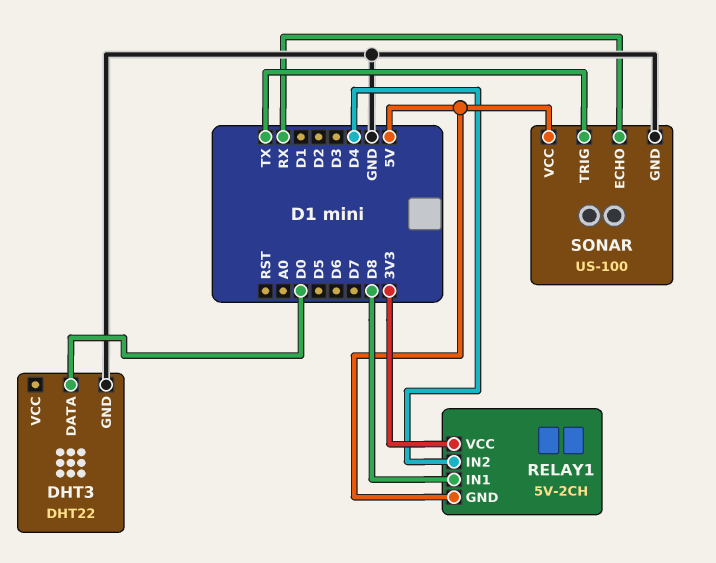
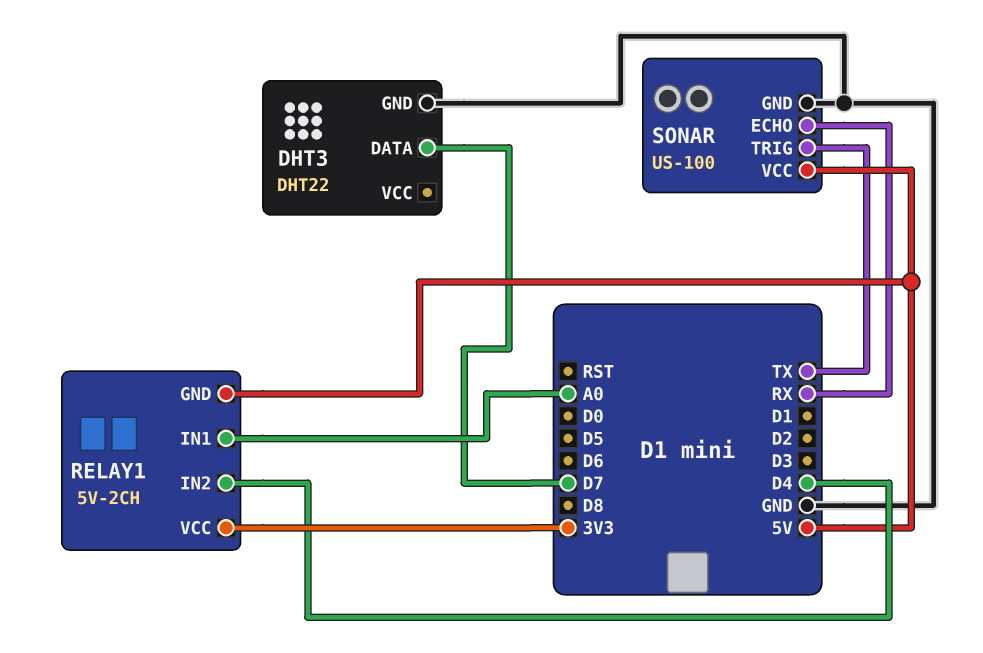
DHT3 pin DATA: D0 -> D7
RELAY1 pin IN1: D8 -> A0

